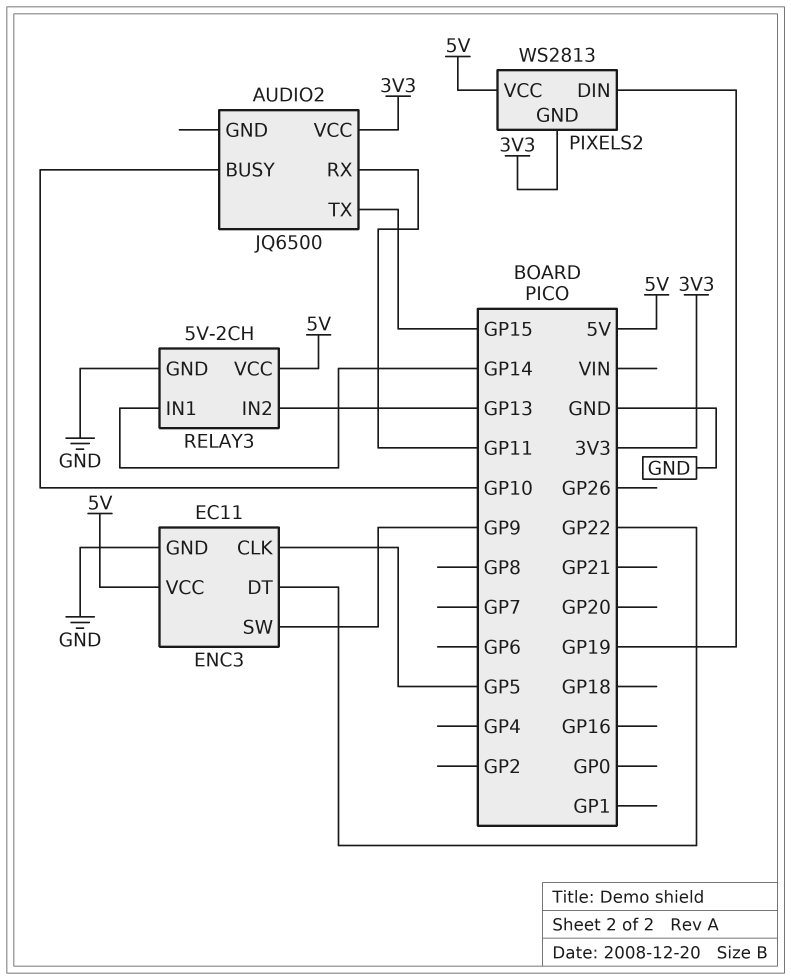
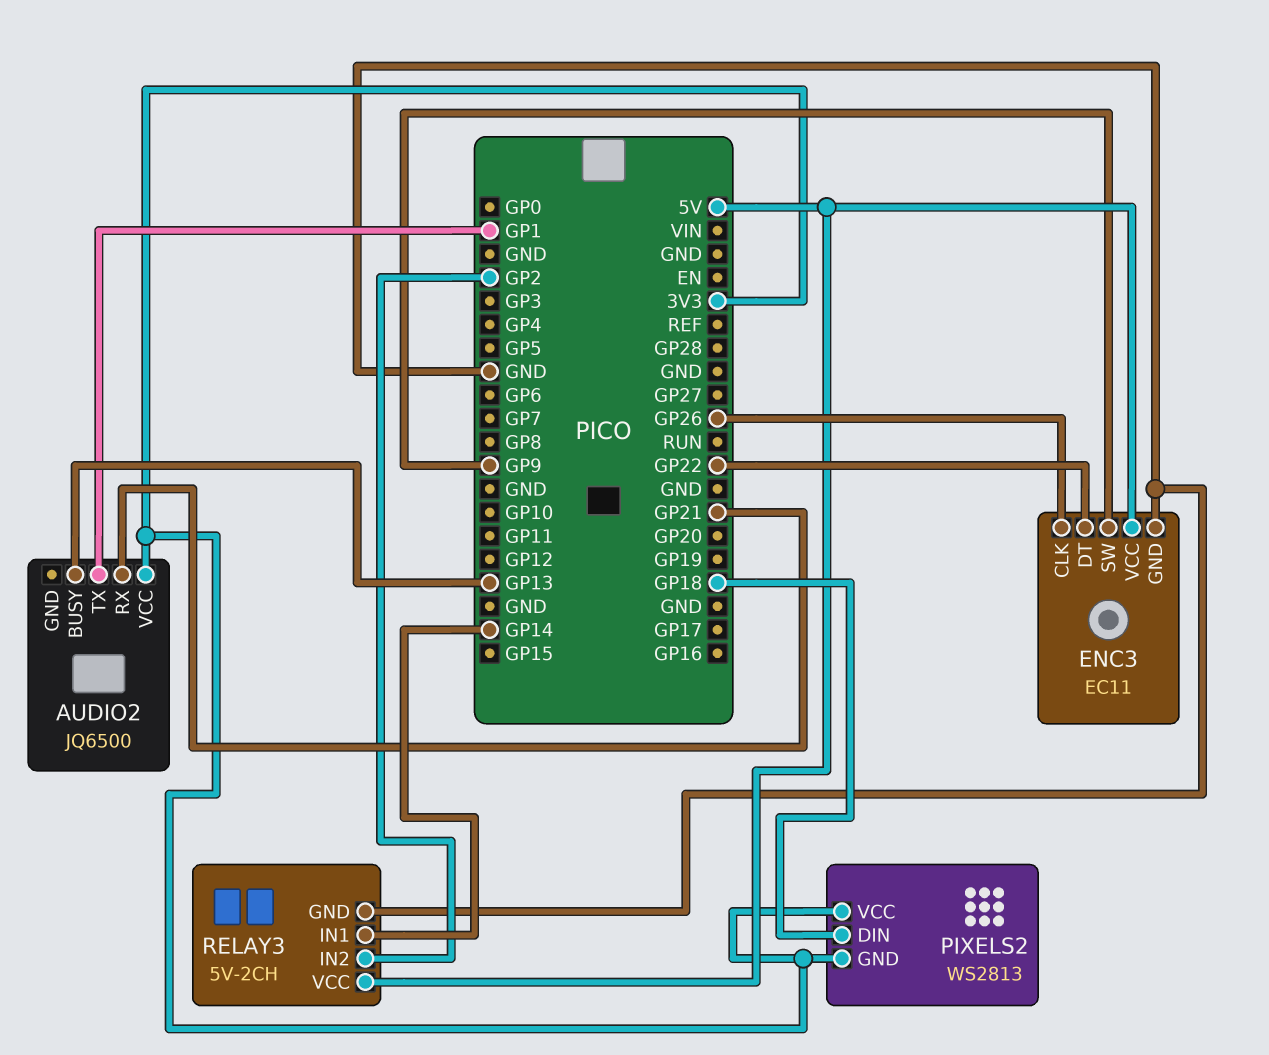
AUDIO2 pin BUSY: GP10 -> GP13
AUDIO2 pin RX: GP11 -> GP21
AUDIO2 pin TX: GP15 -> GP1
ENC3 pin CLK: GP5 -> GP26
PIXELS2 pin DIN: GP19 -> GP18
PIXELS2 pin VCC: 5V -> 3V3
RELAY3 pin IN2: GP13 -> GP2

